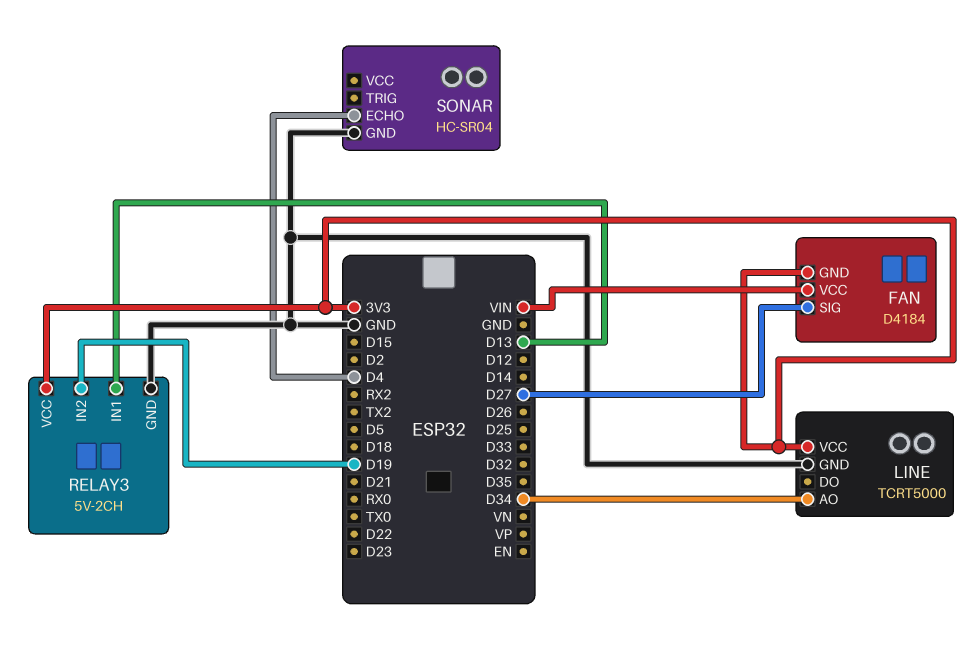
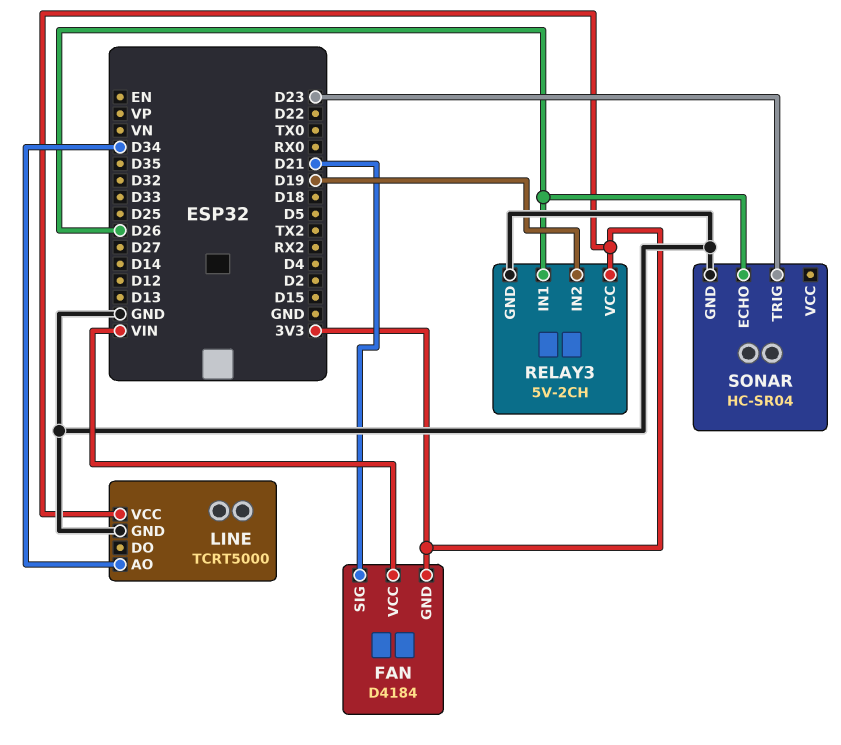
FAN pin SIG: D27 -> D21
RELAY3 pin IN1: D13 -> D26
SONAR pin ECHO: D4 -> D26
SONAR pin TRIG: none -> D23

